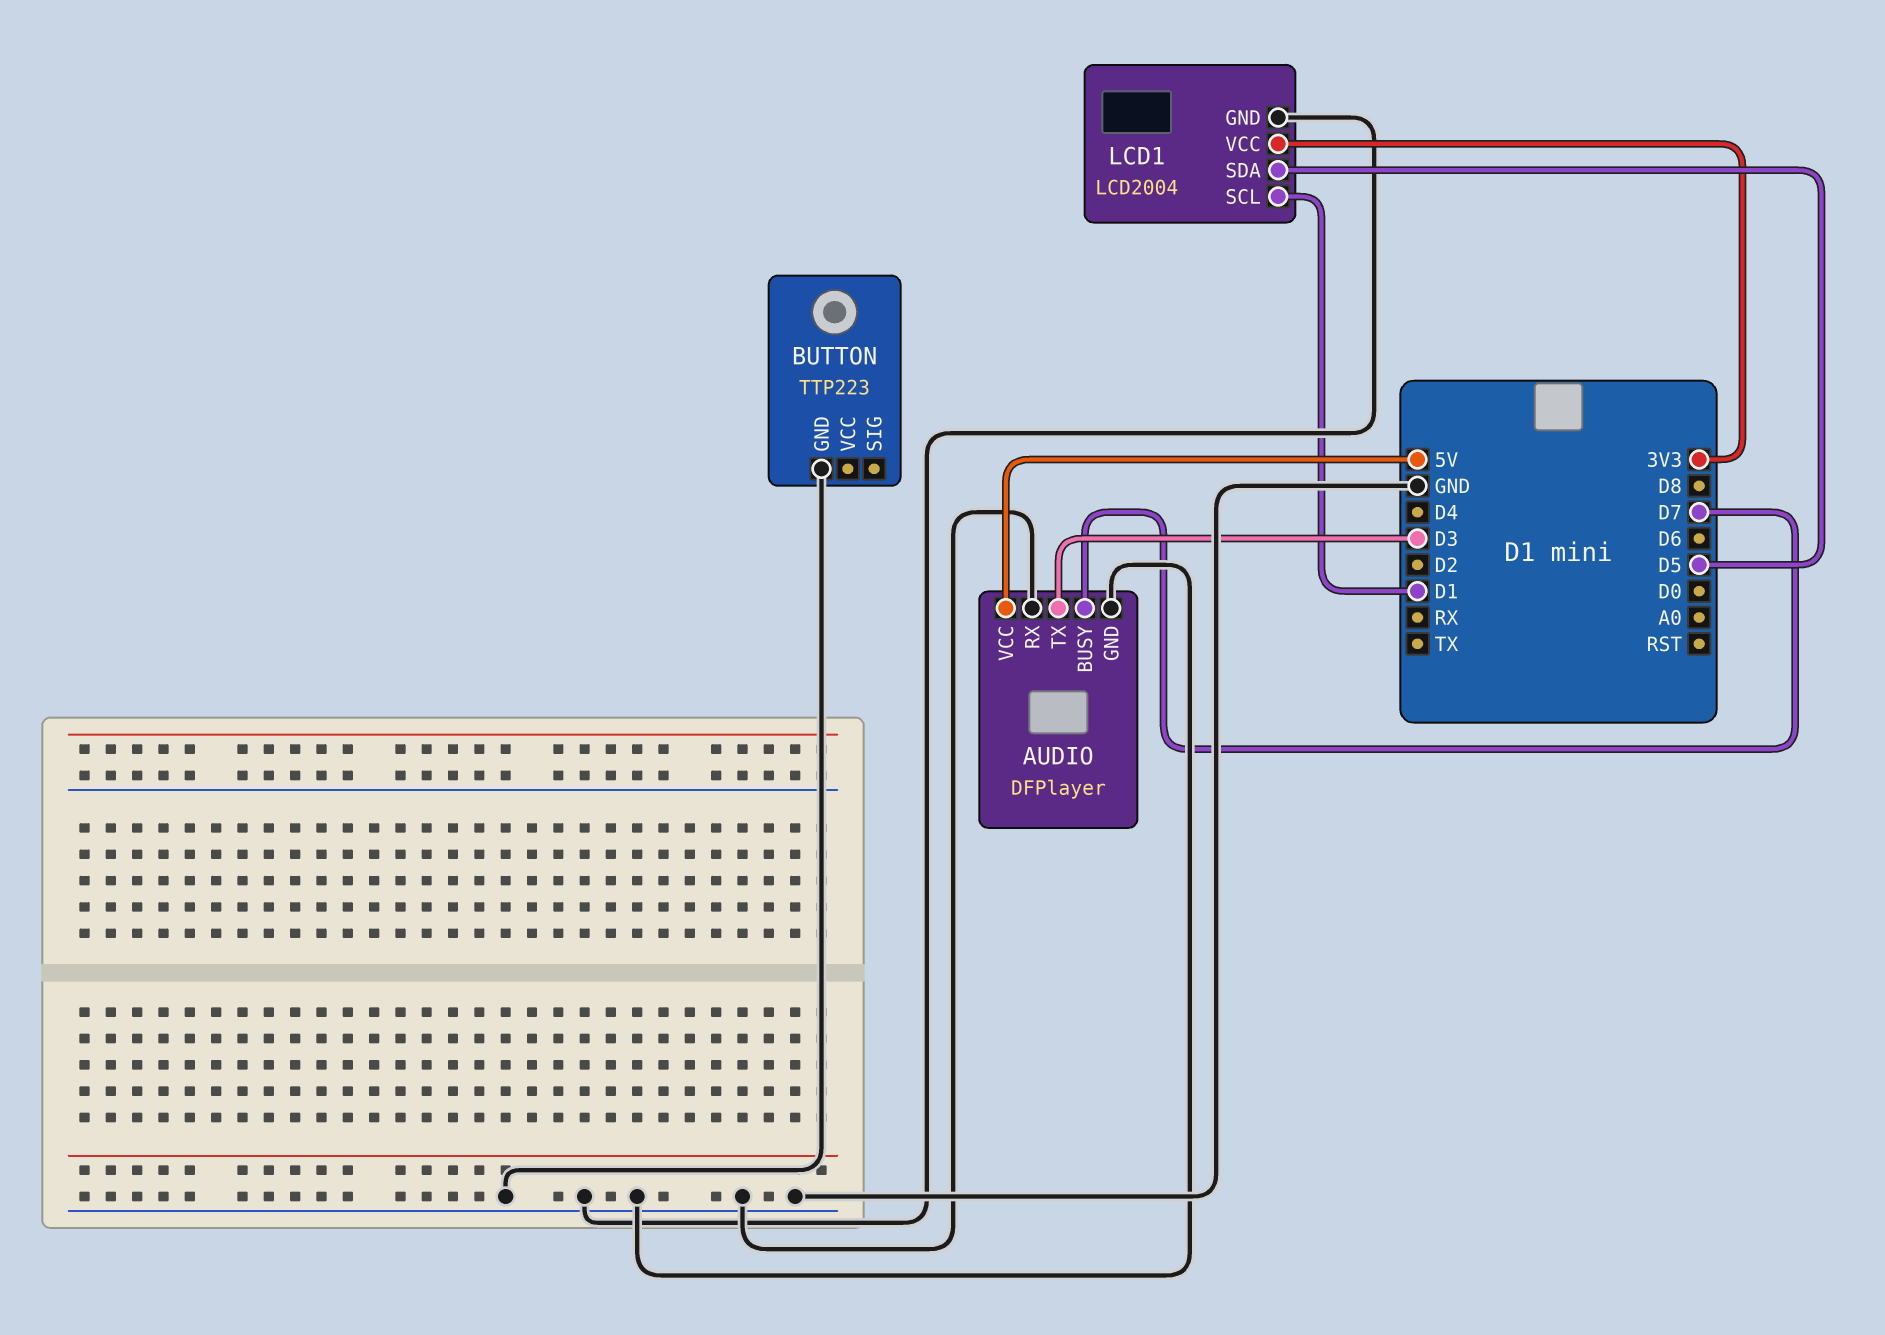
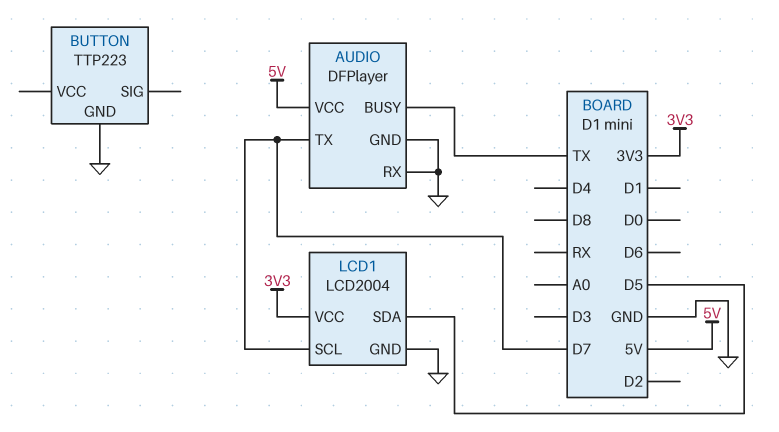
AUDIO pin BUSY: D7 -> TX
AUDIO pin TX: D3 -> D7
LCD1 pin SCL: D1 -> D7

